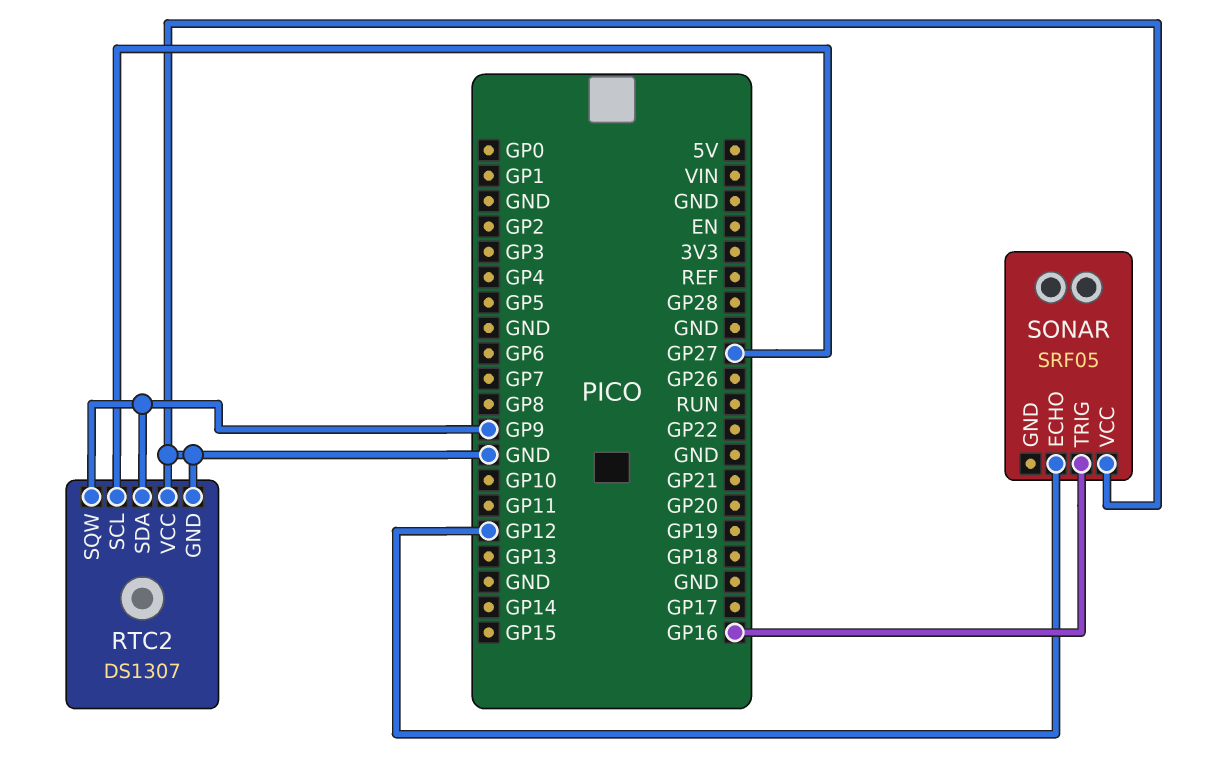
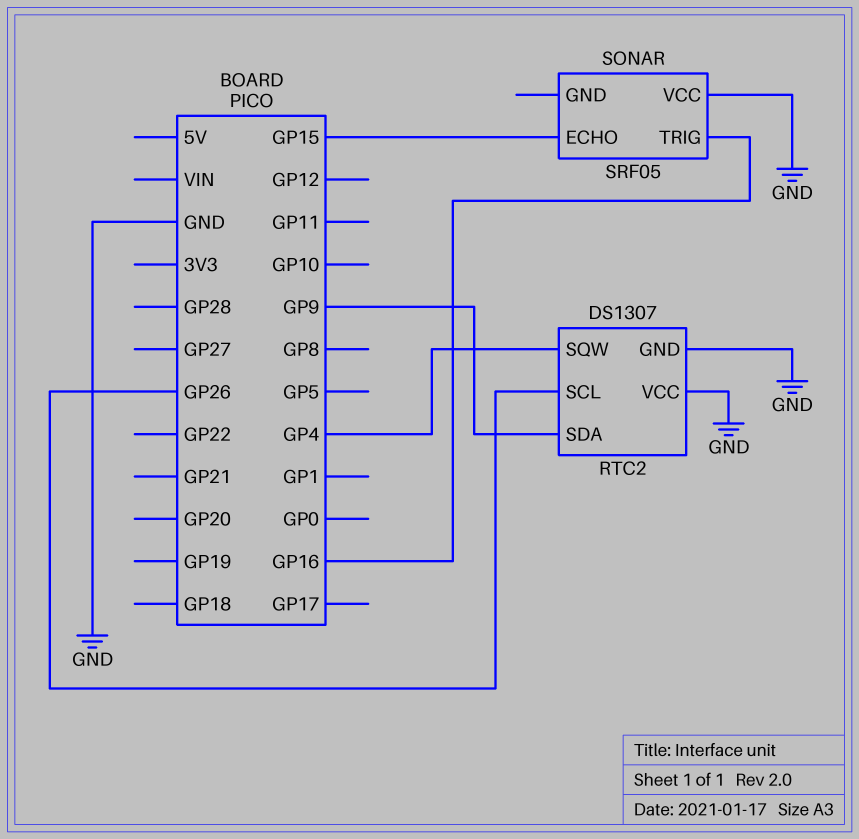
RTC2 pin SCL: GP27 -> GP26
RTC2 pin SQW: GP9 -> GP4
SONAR pin ECHO: GP12 -> GP15

